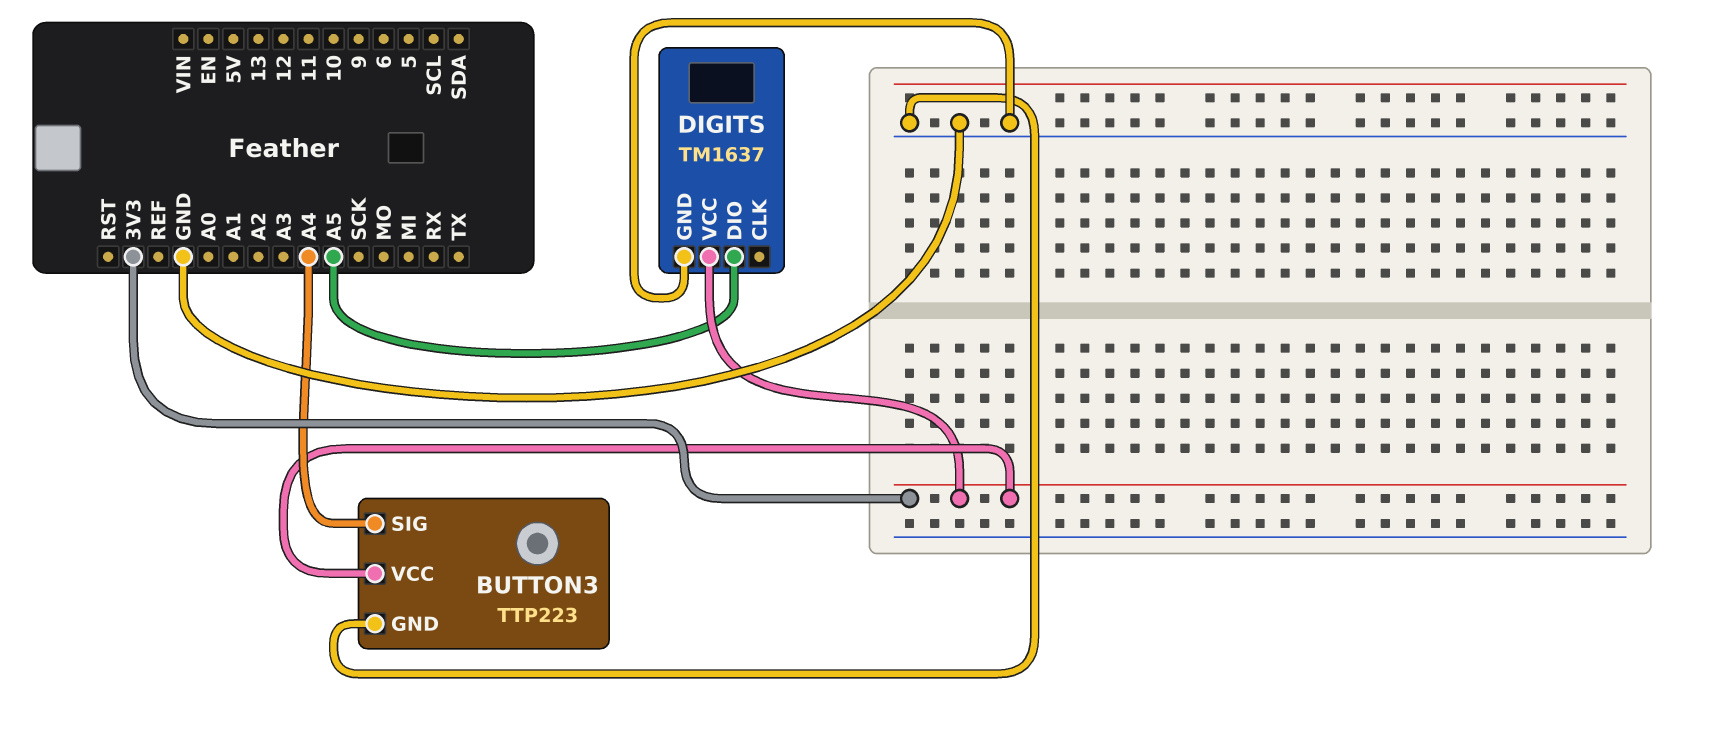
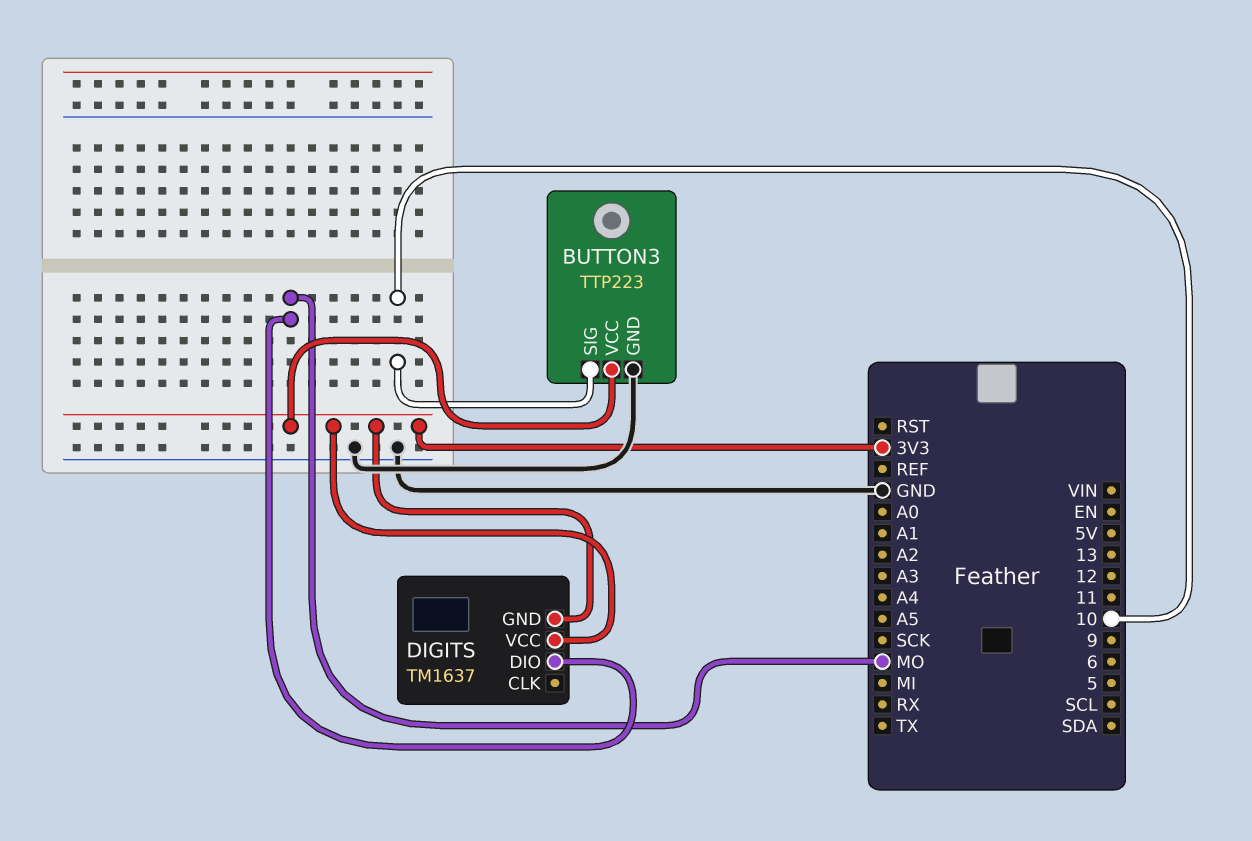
BUTTON3 pin SIG: A4 -> 10
DIGITS pin DIO: A5 -> MO
DIGITS pin GND: GND -> 3V3

